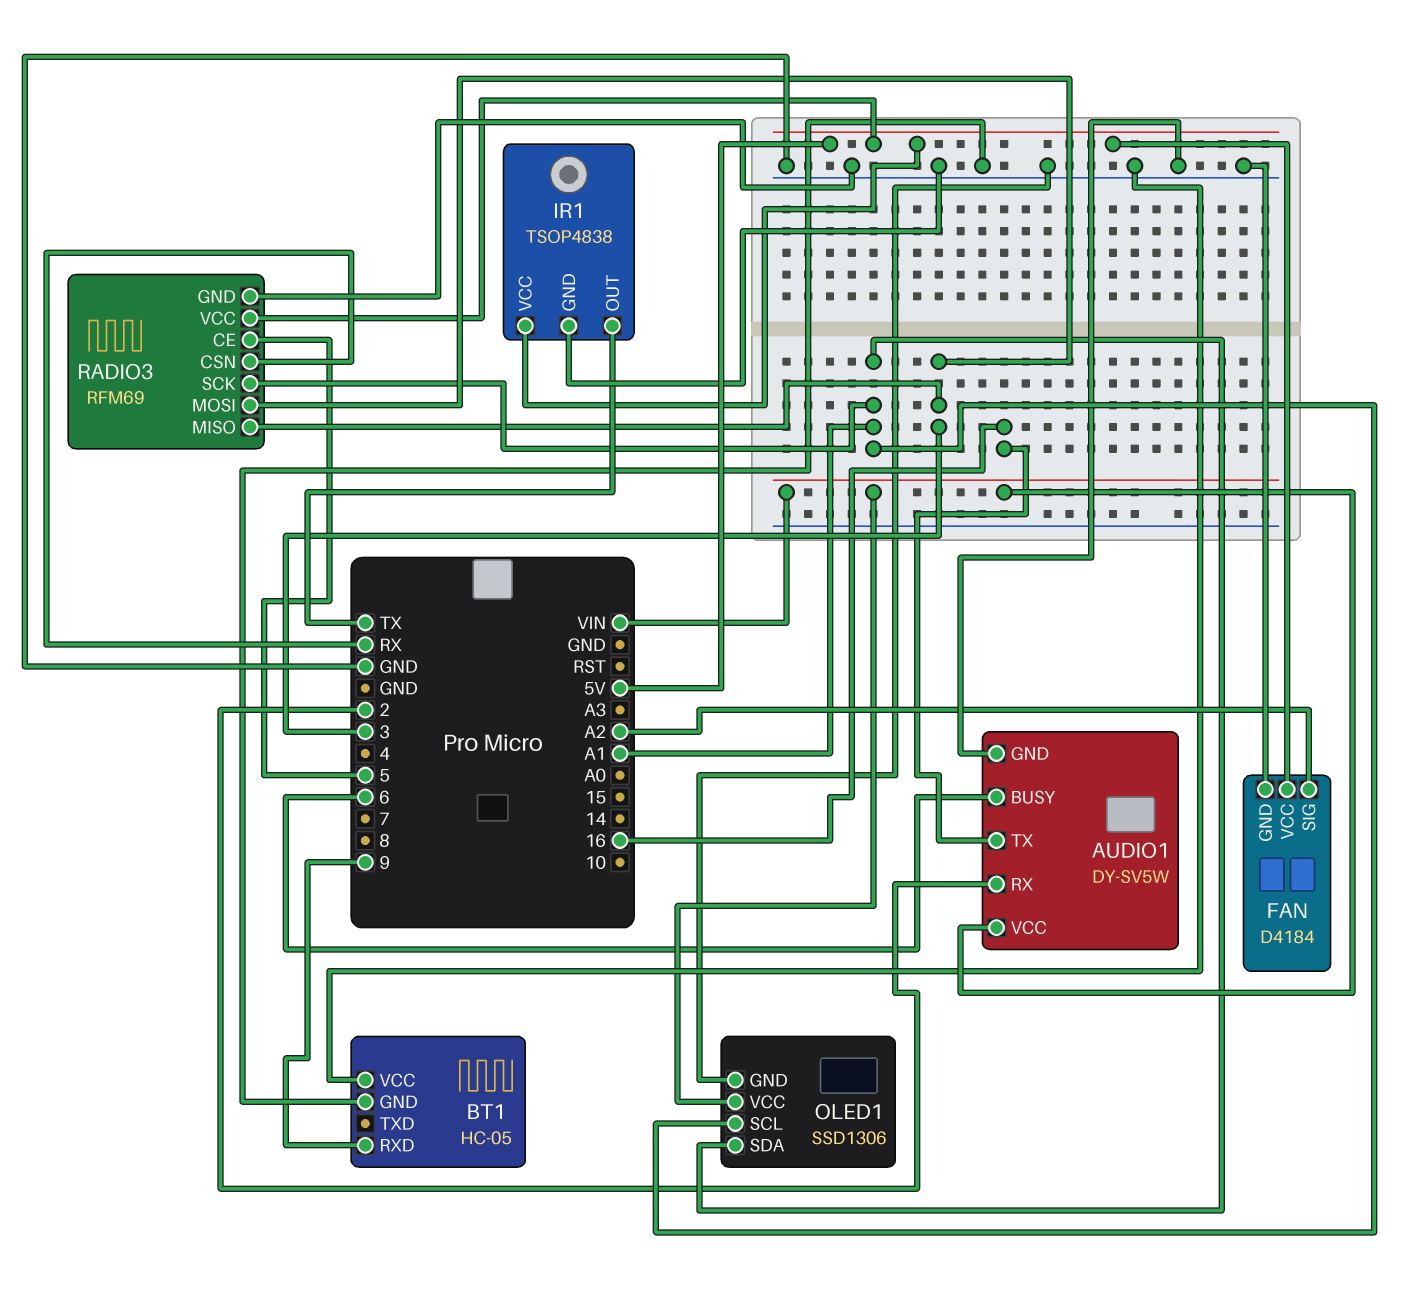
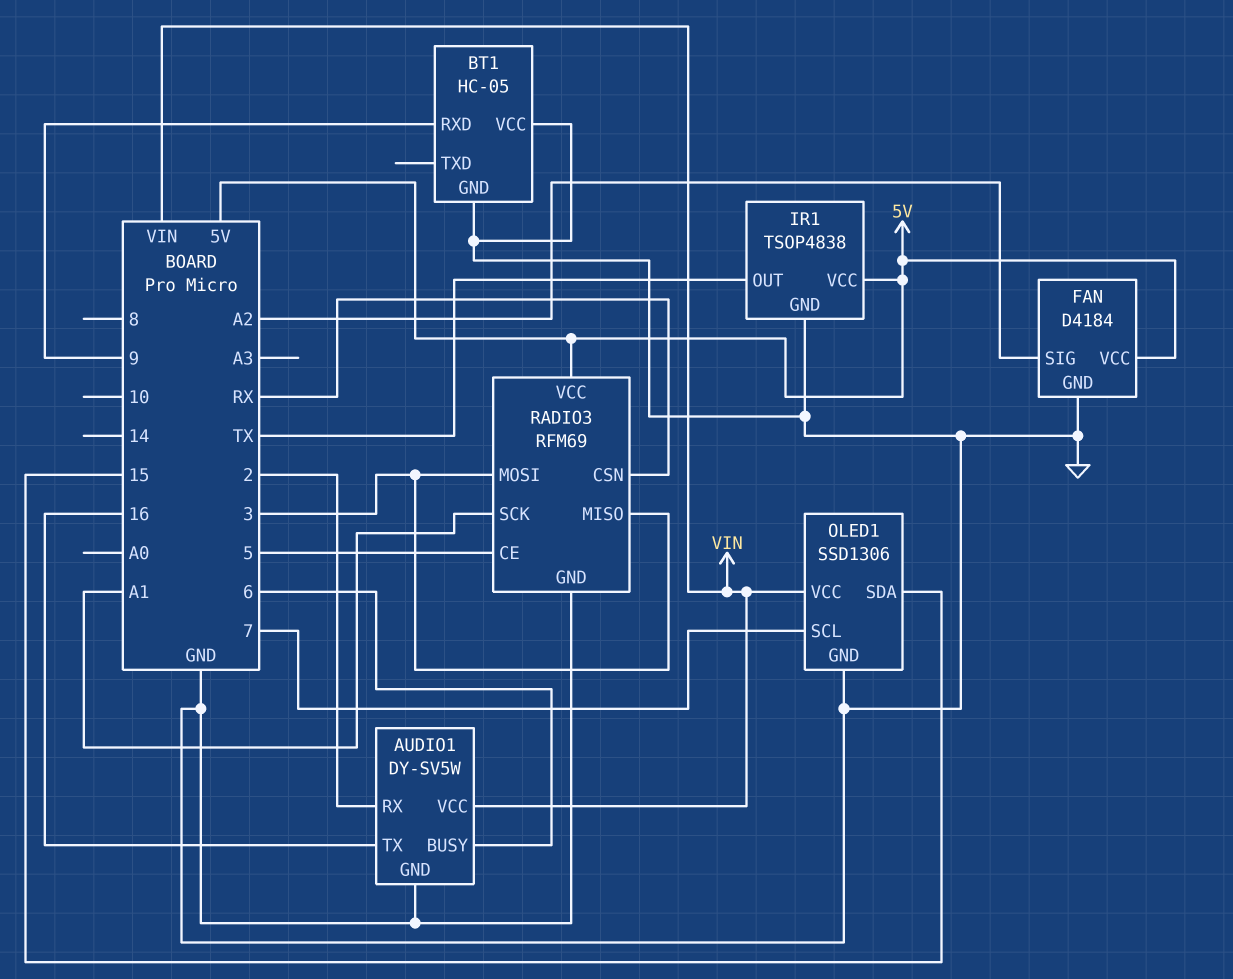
OLED1 pin SCL: A1 -> 7
OLED1 pin SDA: A1 -> 15

